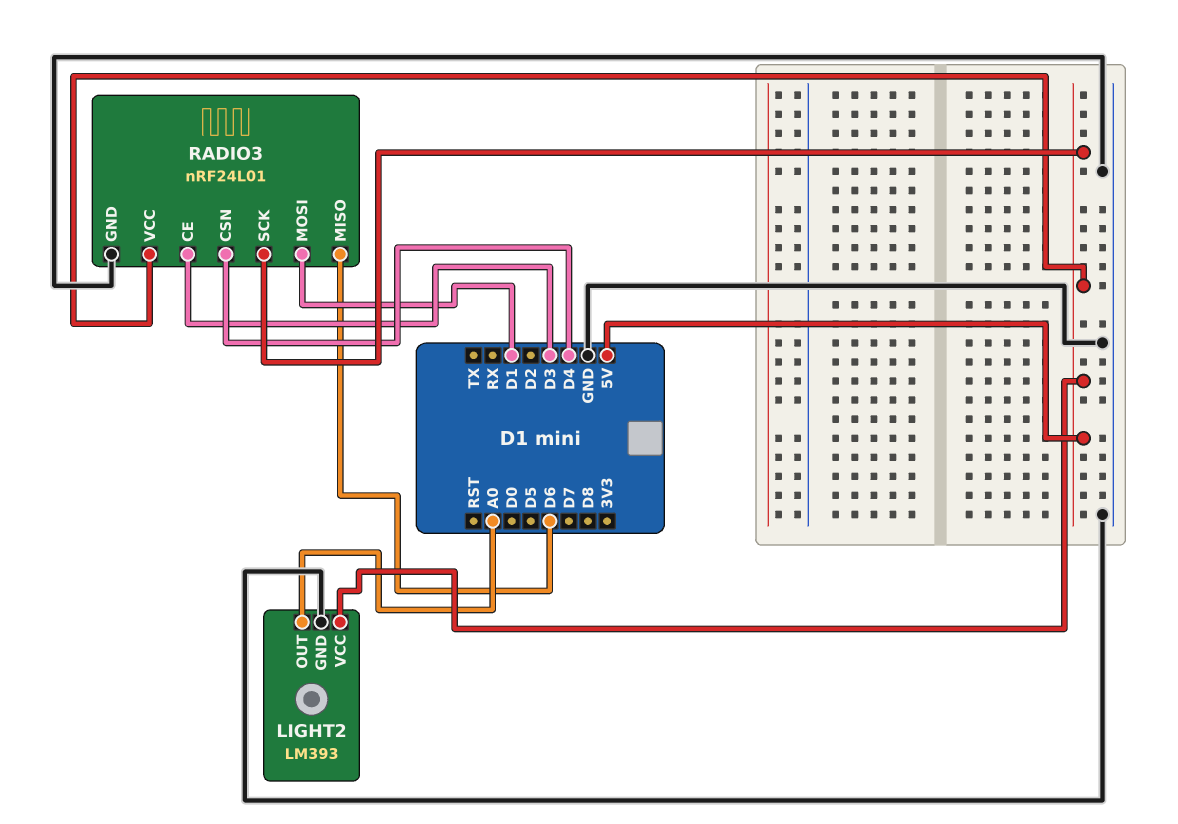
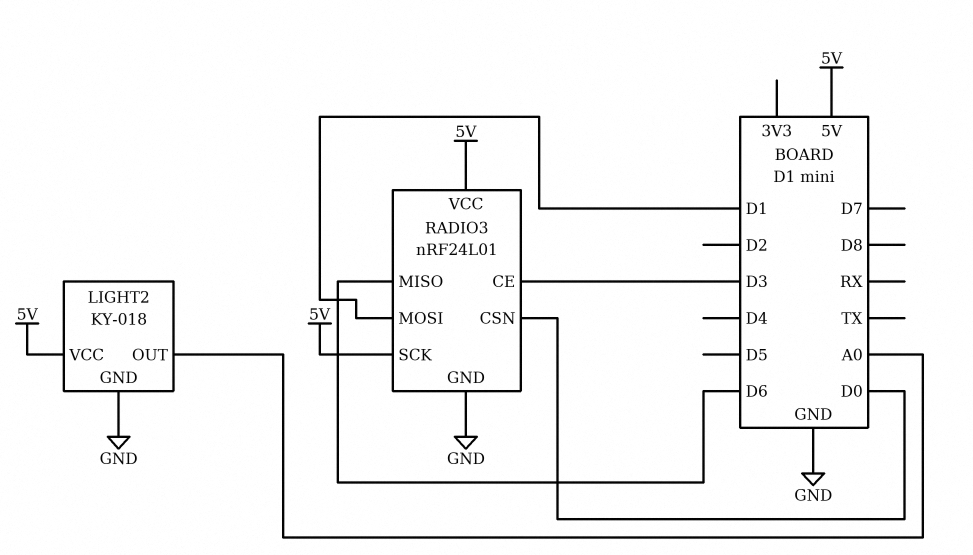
LIGHT2: LM393 -> KY-018
RADIO3 pin CSN: D4 -> D0

